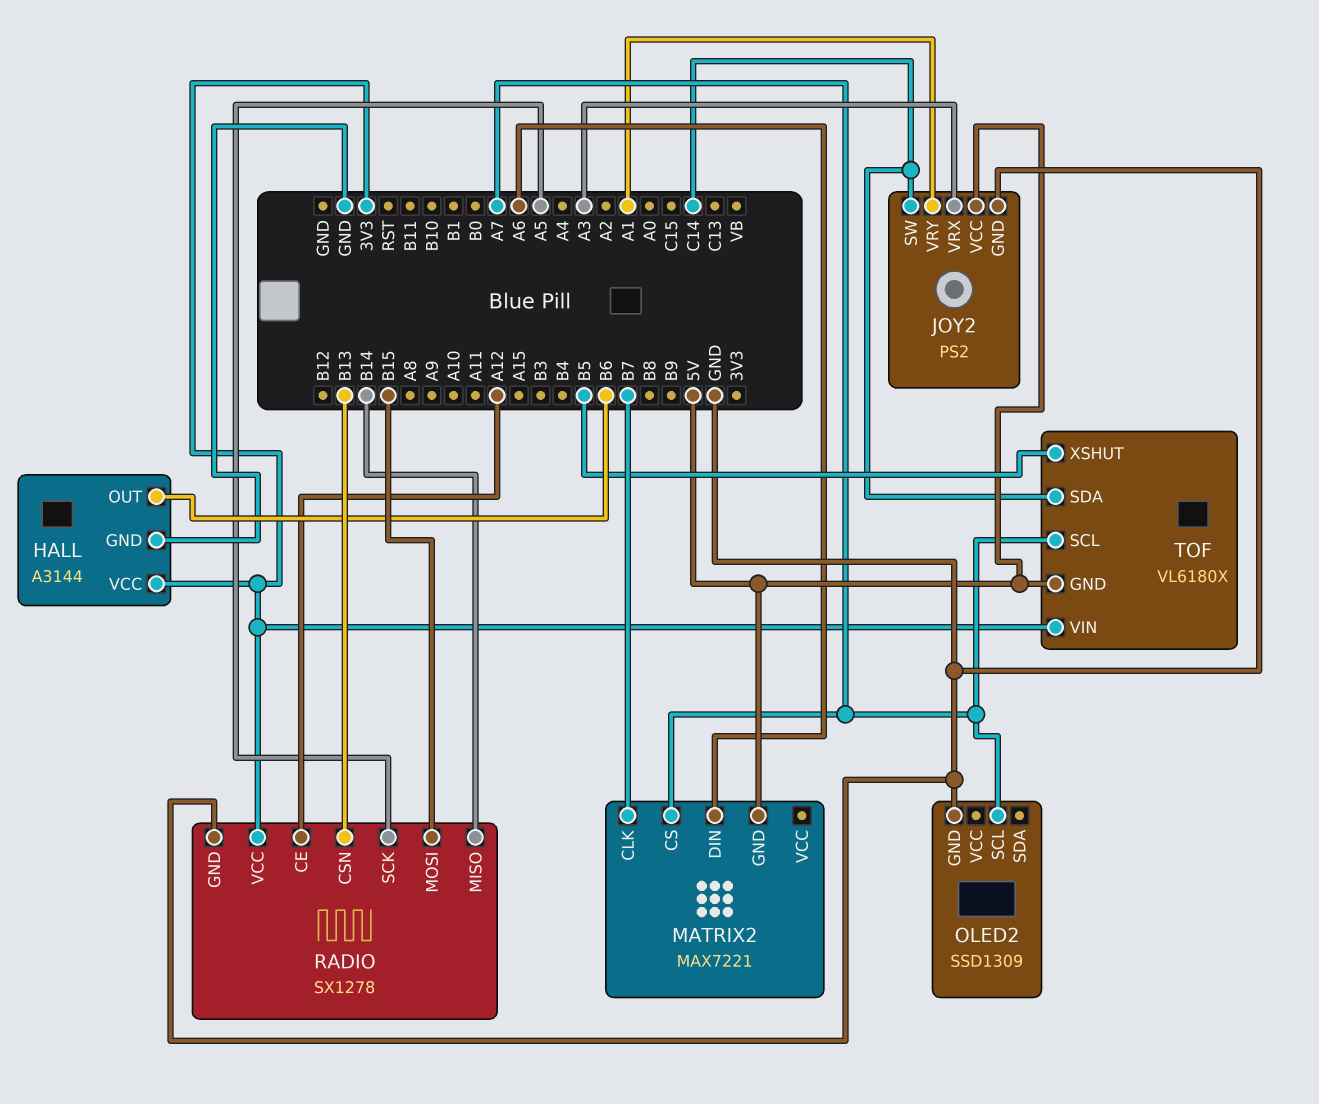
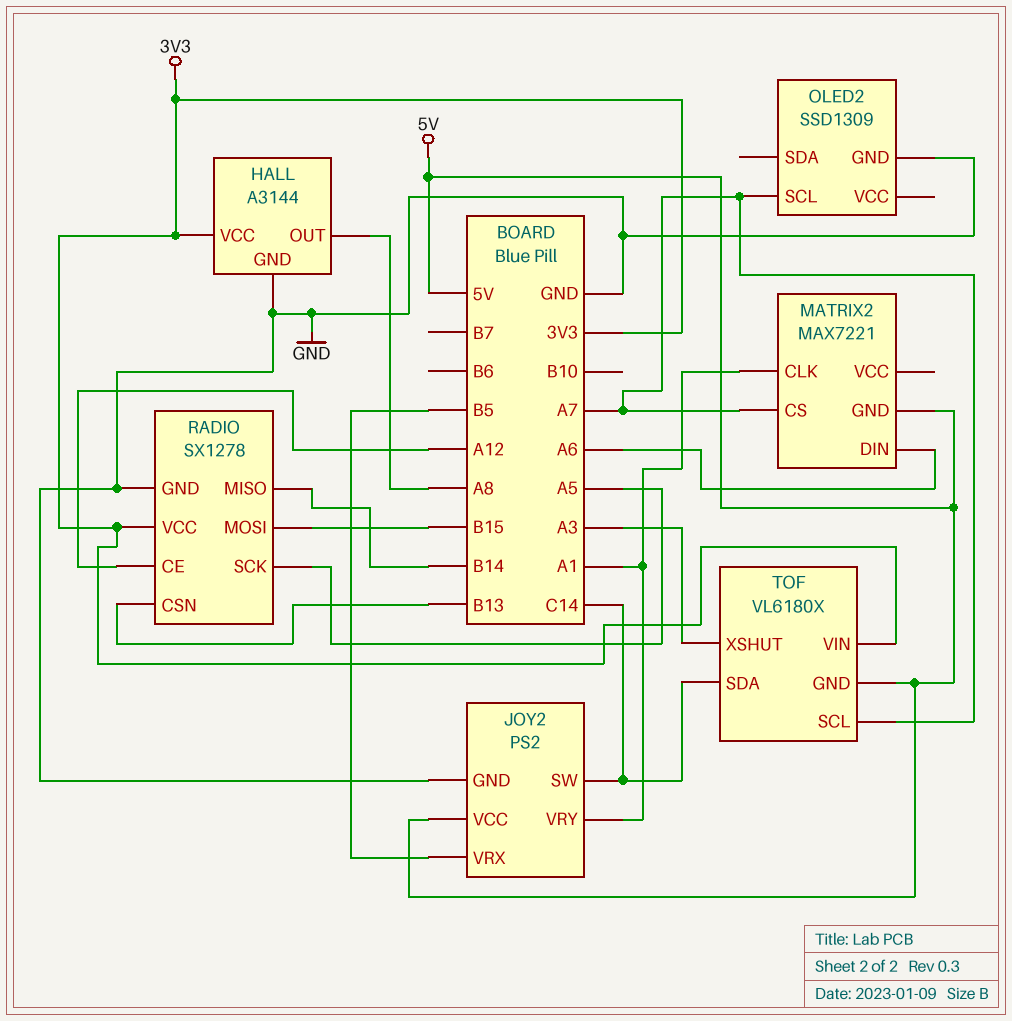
HALL pin OUT: B6 -> A8
JOY2 pin VRX: A3 -> B5
MATRIX2 pin CLK: B7 -> A1
TOF pin XSHUT: B5 -> A3

